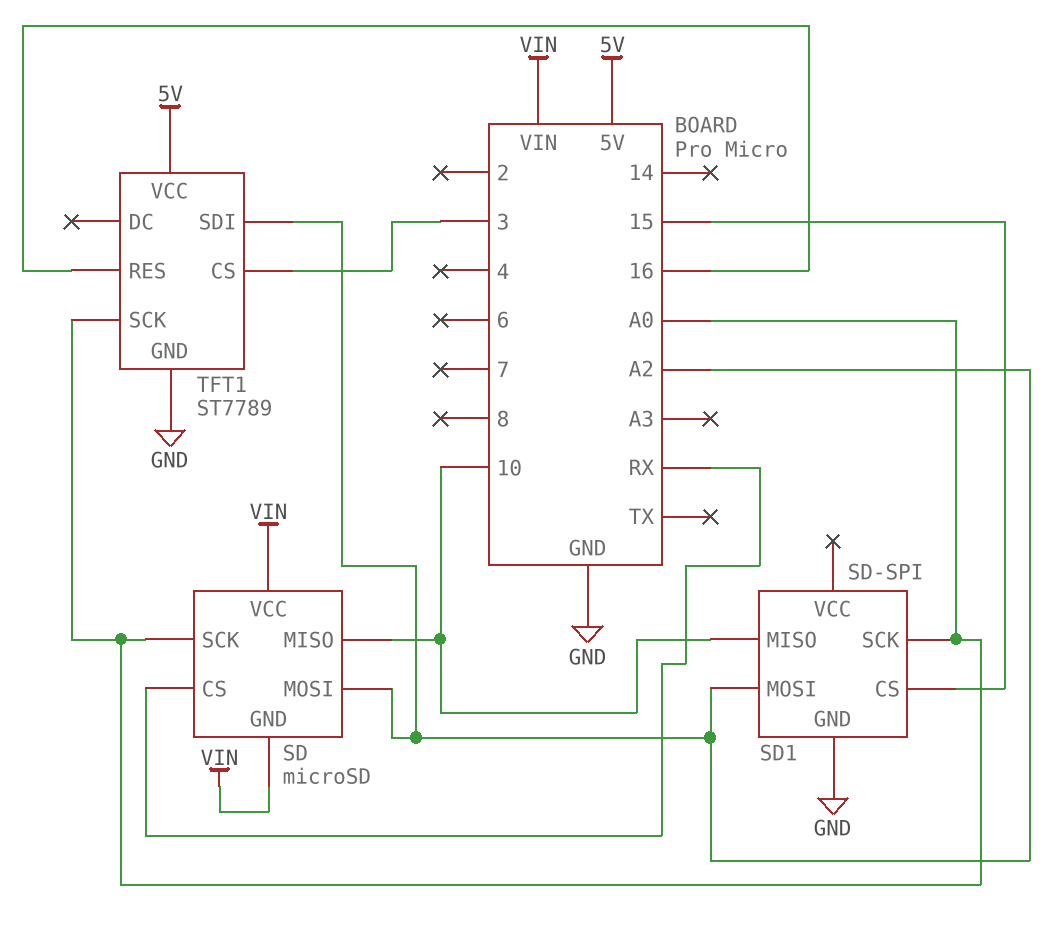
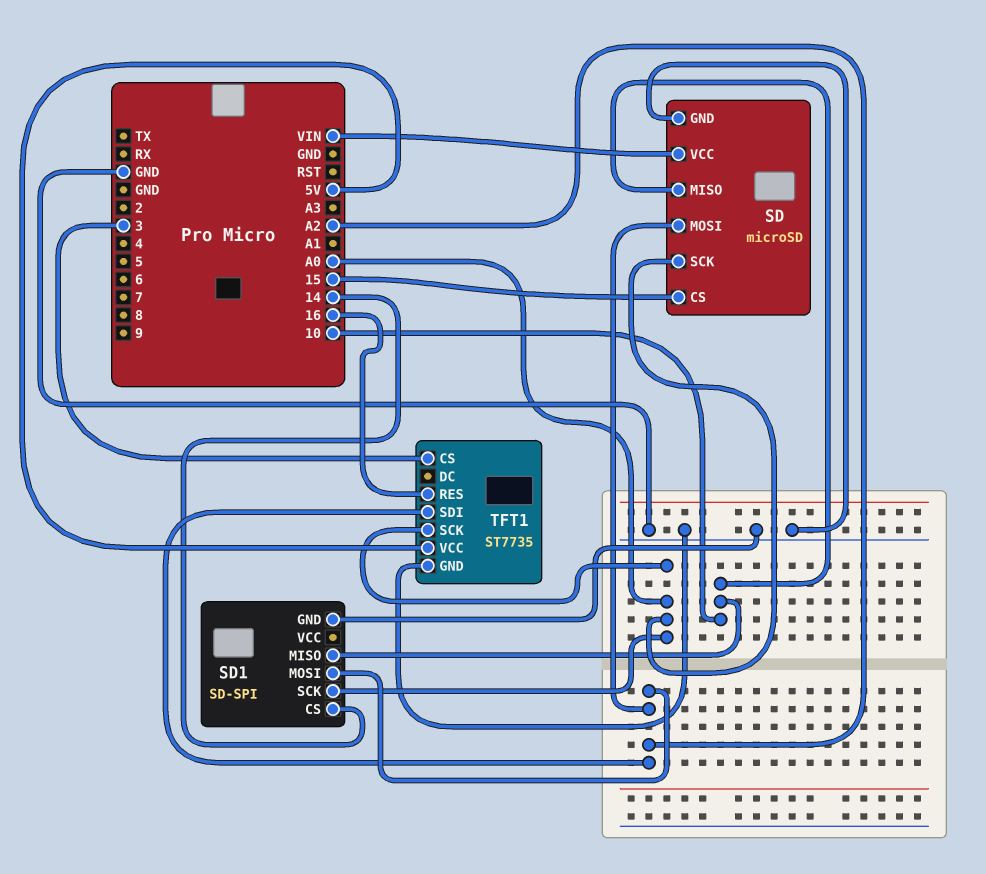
SD pin CS: RX -> 15
SD pin GND: VIN -> GND
SD1 pin CS: 15 -> 14
TFT1: ST7789 -> ST7735

